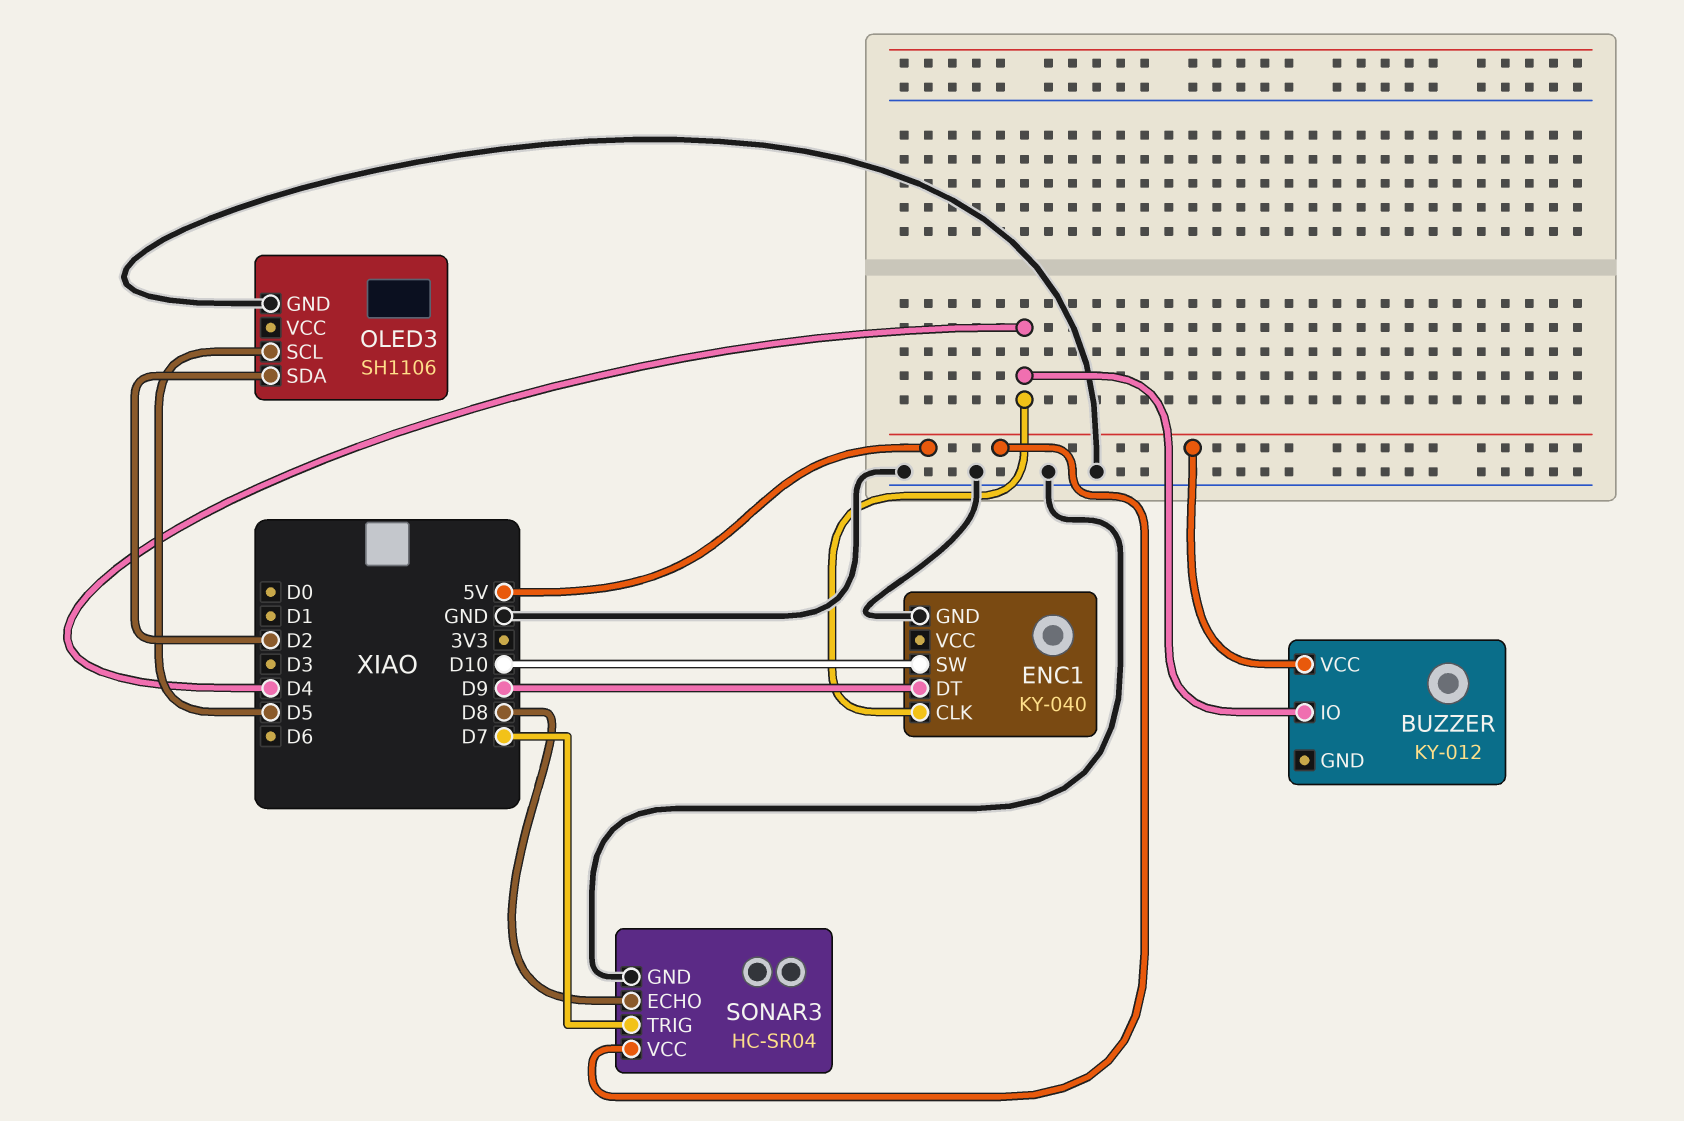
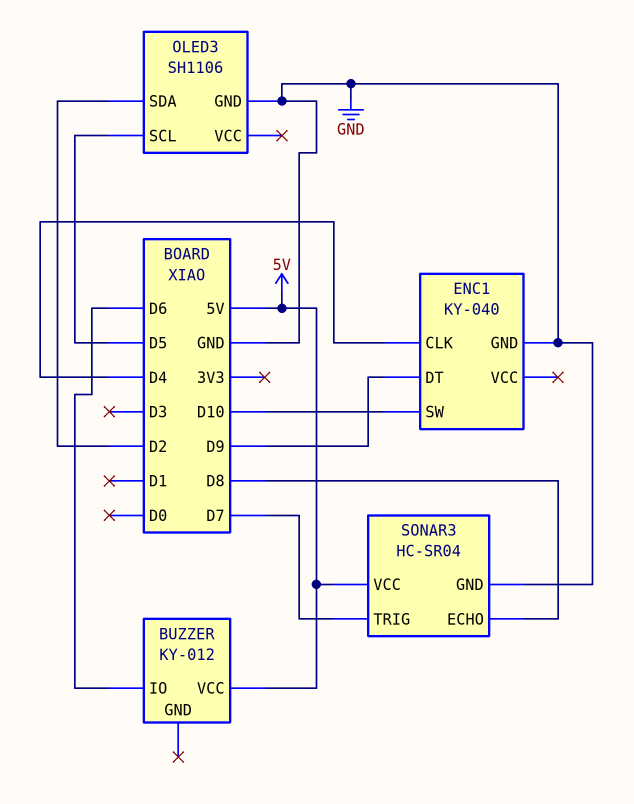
BUZZER pin IO: D4 -> D6

